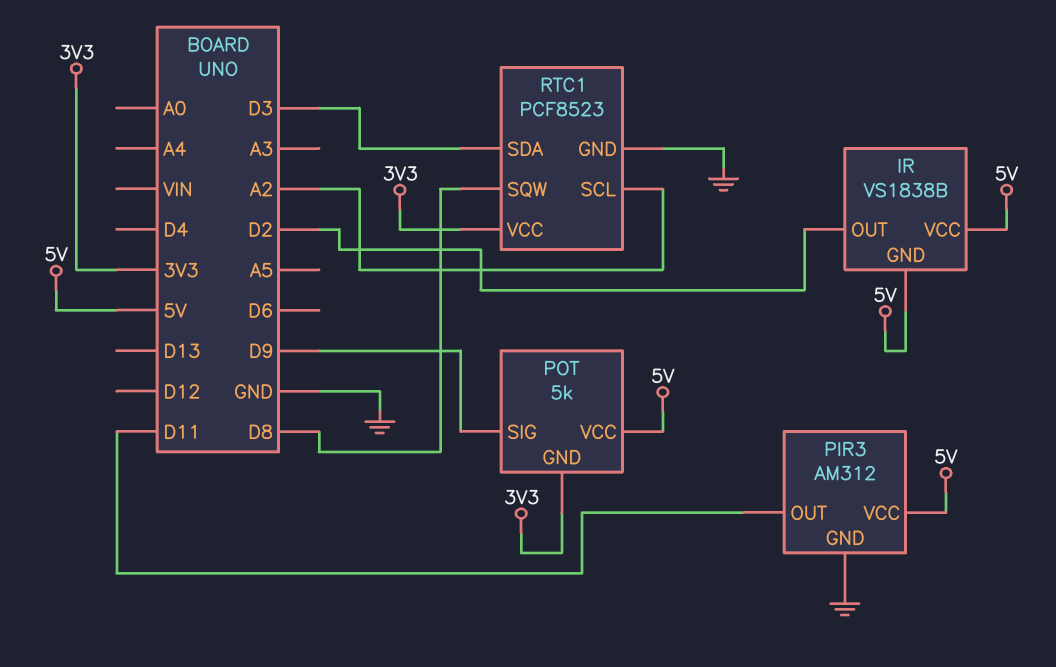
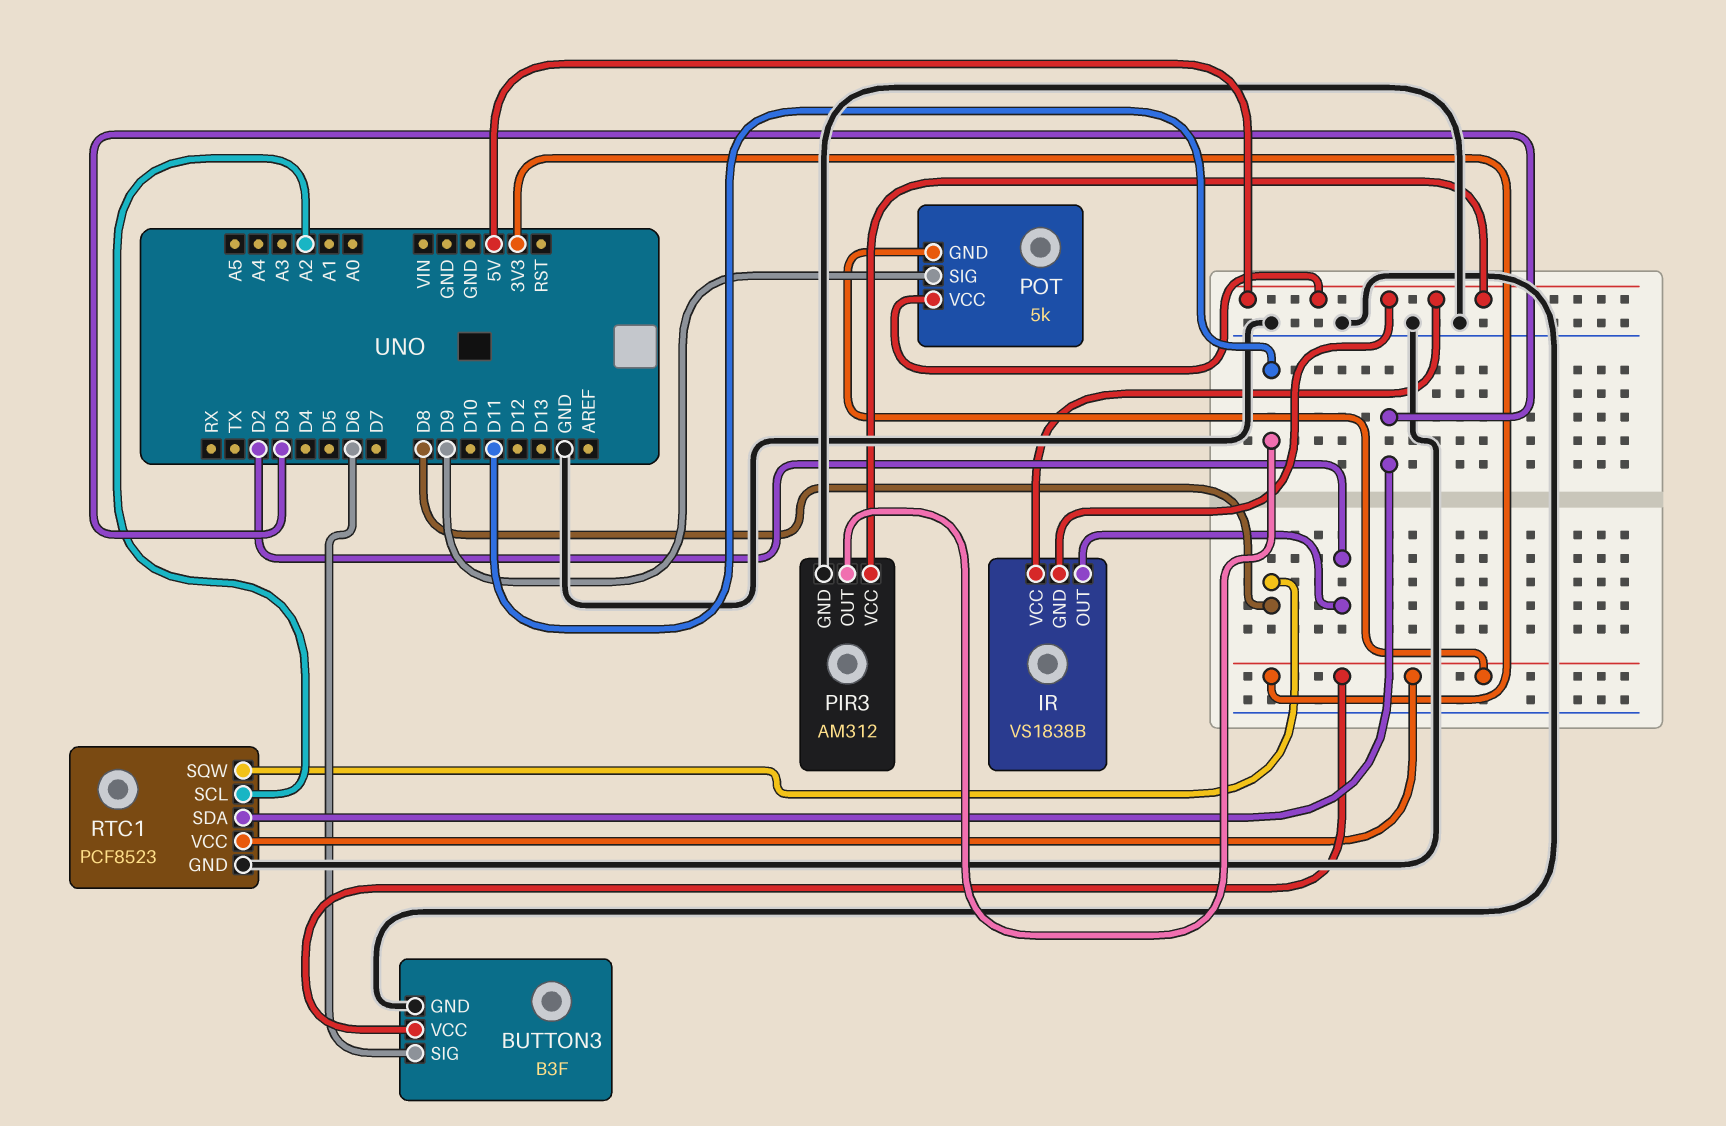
BUTTON3: none -> B3F
BUTTON3 pin GND: none -> GND
BUTTON3 pin SIG: none -> D6
BUTTON3 pin VCC: none -> 3V3

